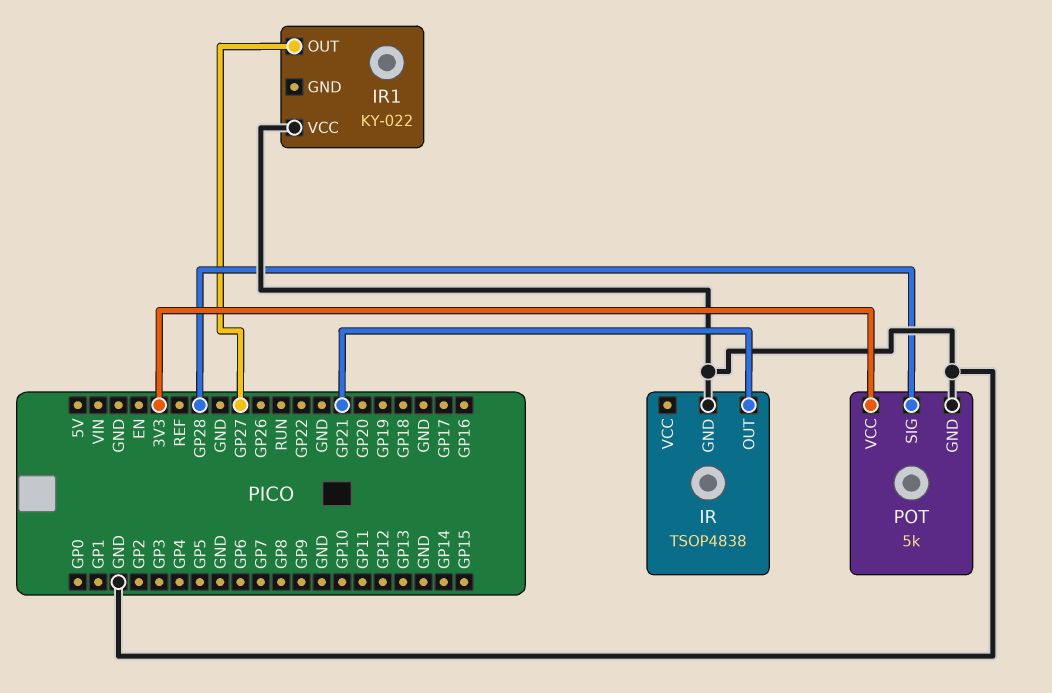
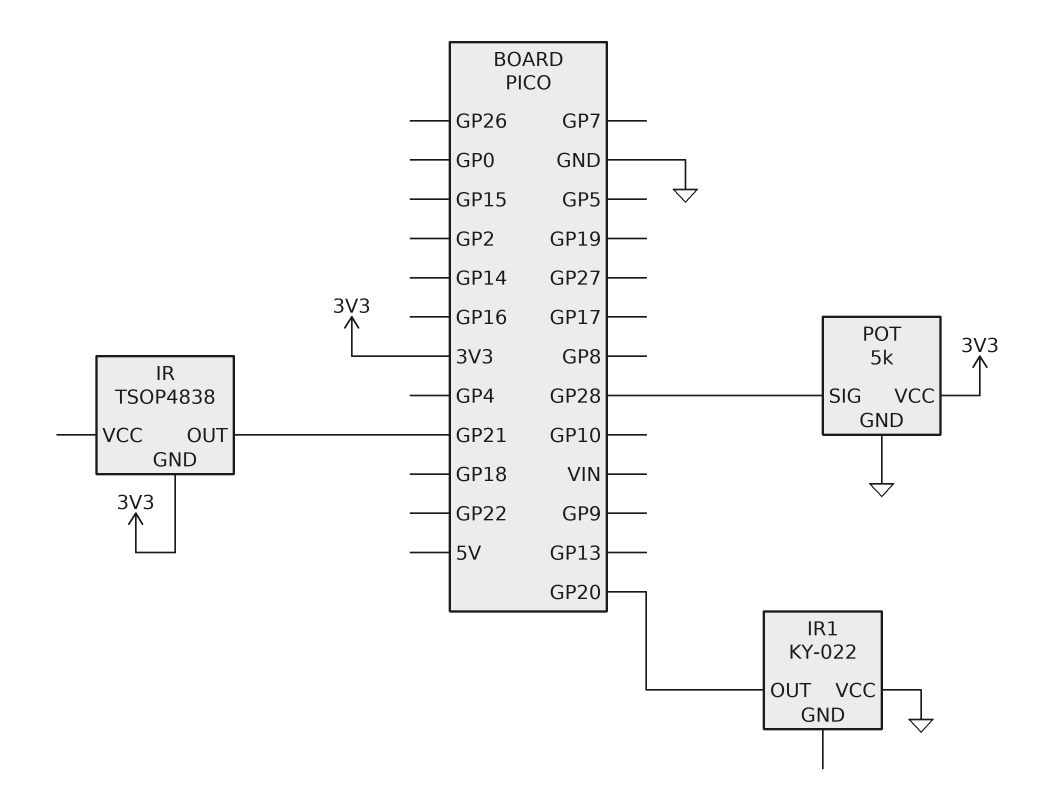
IR pin GND: GND -> 3V3
IR1 pin OUT: GP27 -> GP20

